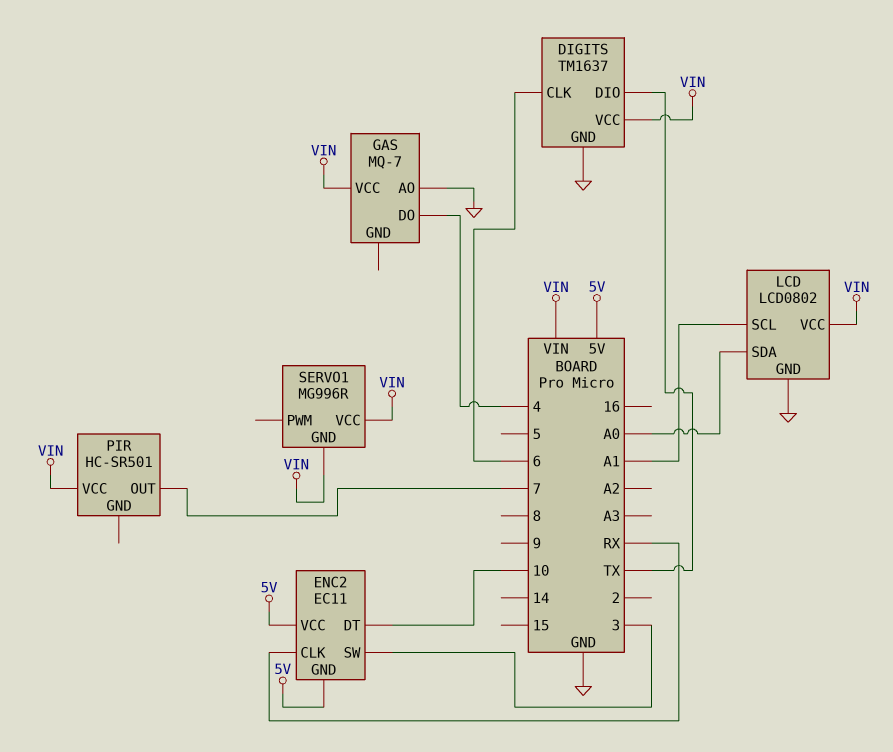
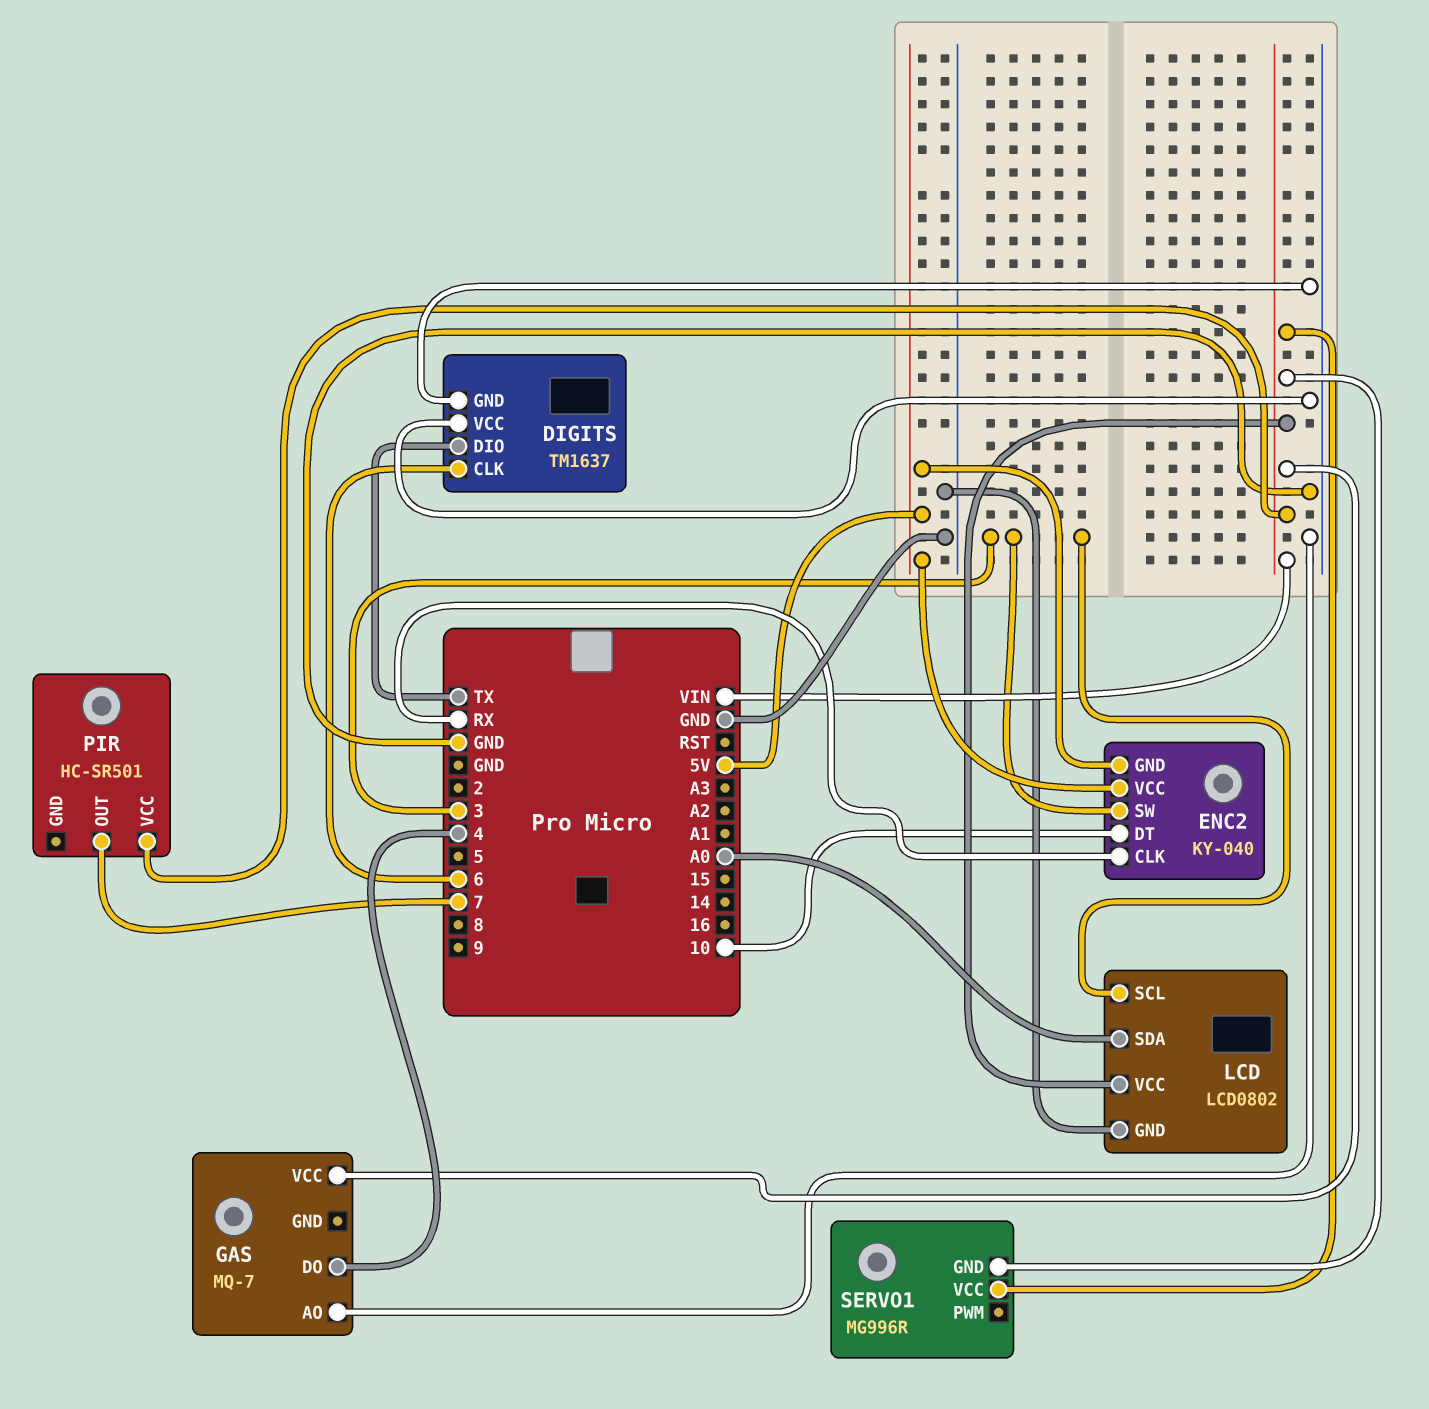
DIGITS pin VCC: VIN -> GND
ENC2: EC11 -> KY-040
LCD pin SCL: A1 -> 3

